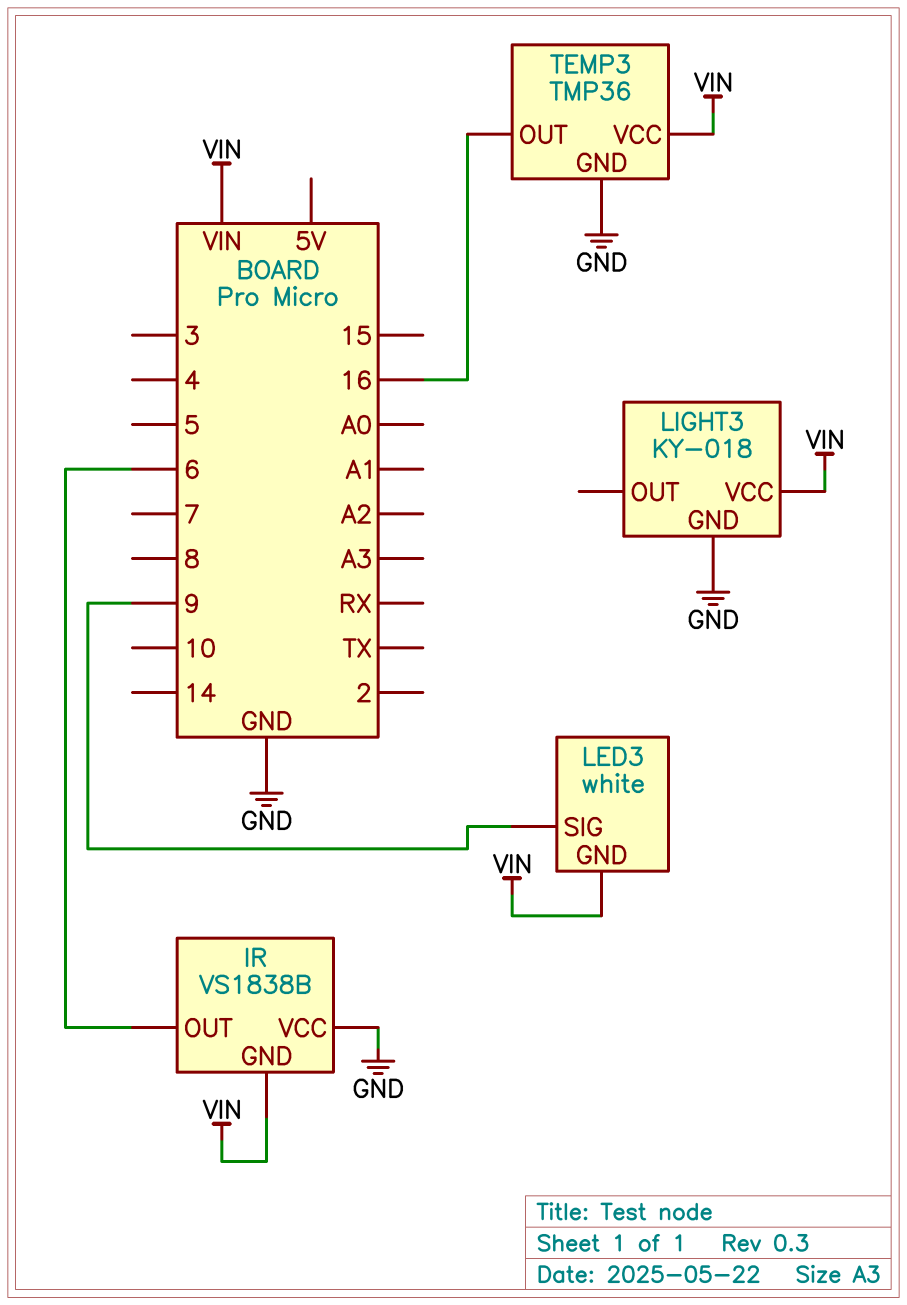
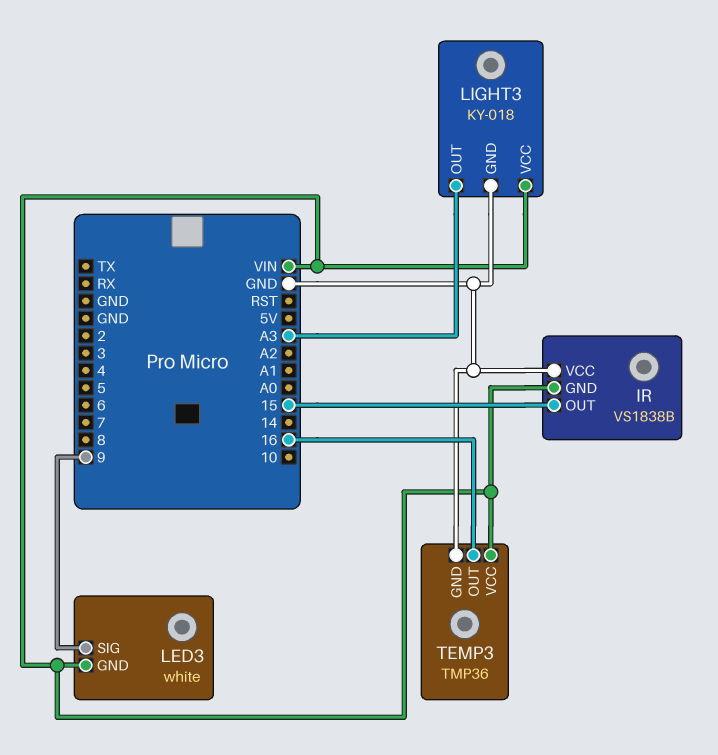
IR pin OUT: 6 -> 15
LIGHT3 pin OUT: none -> A3

